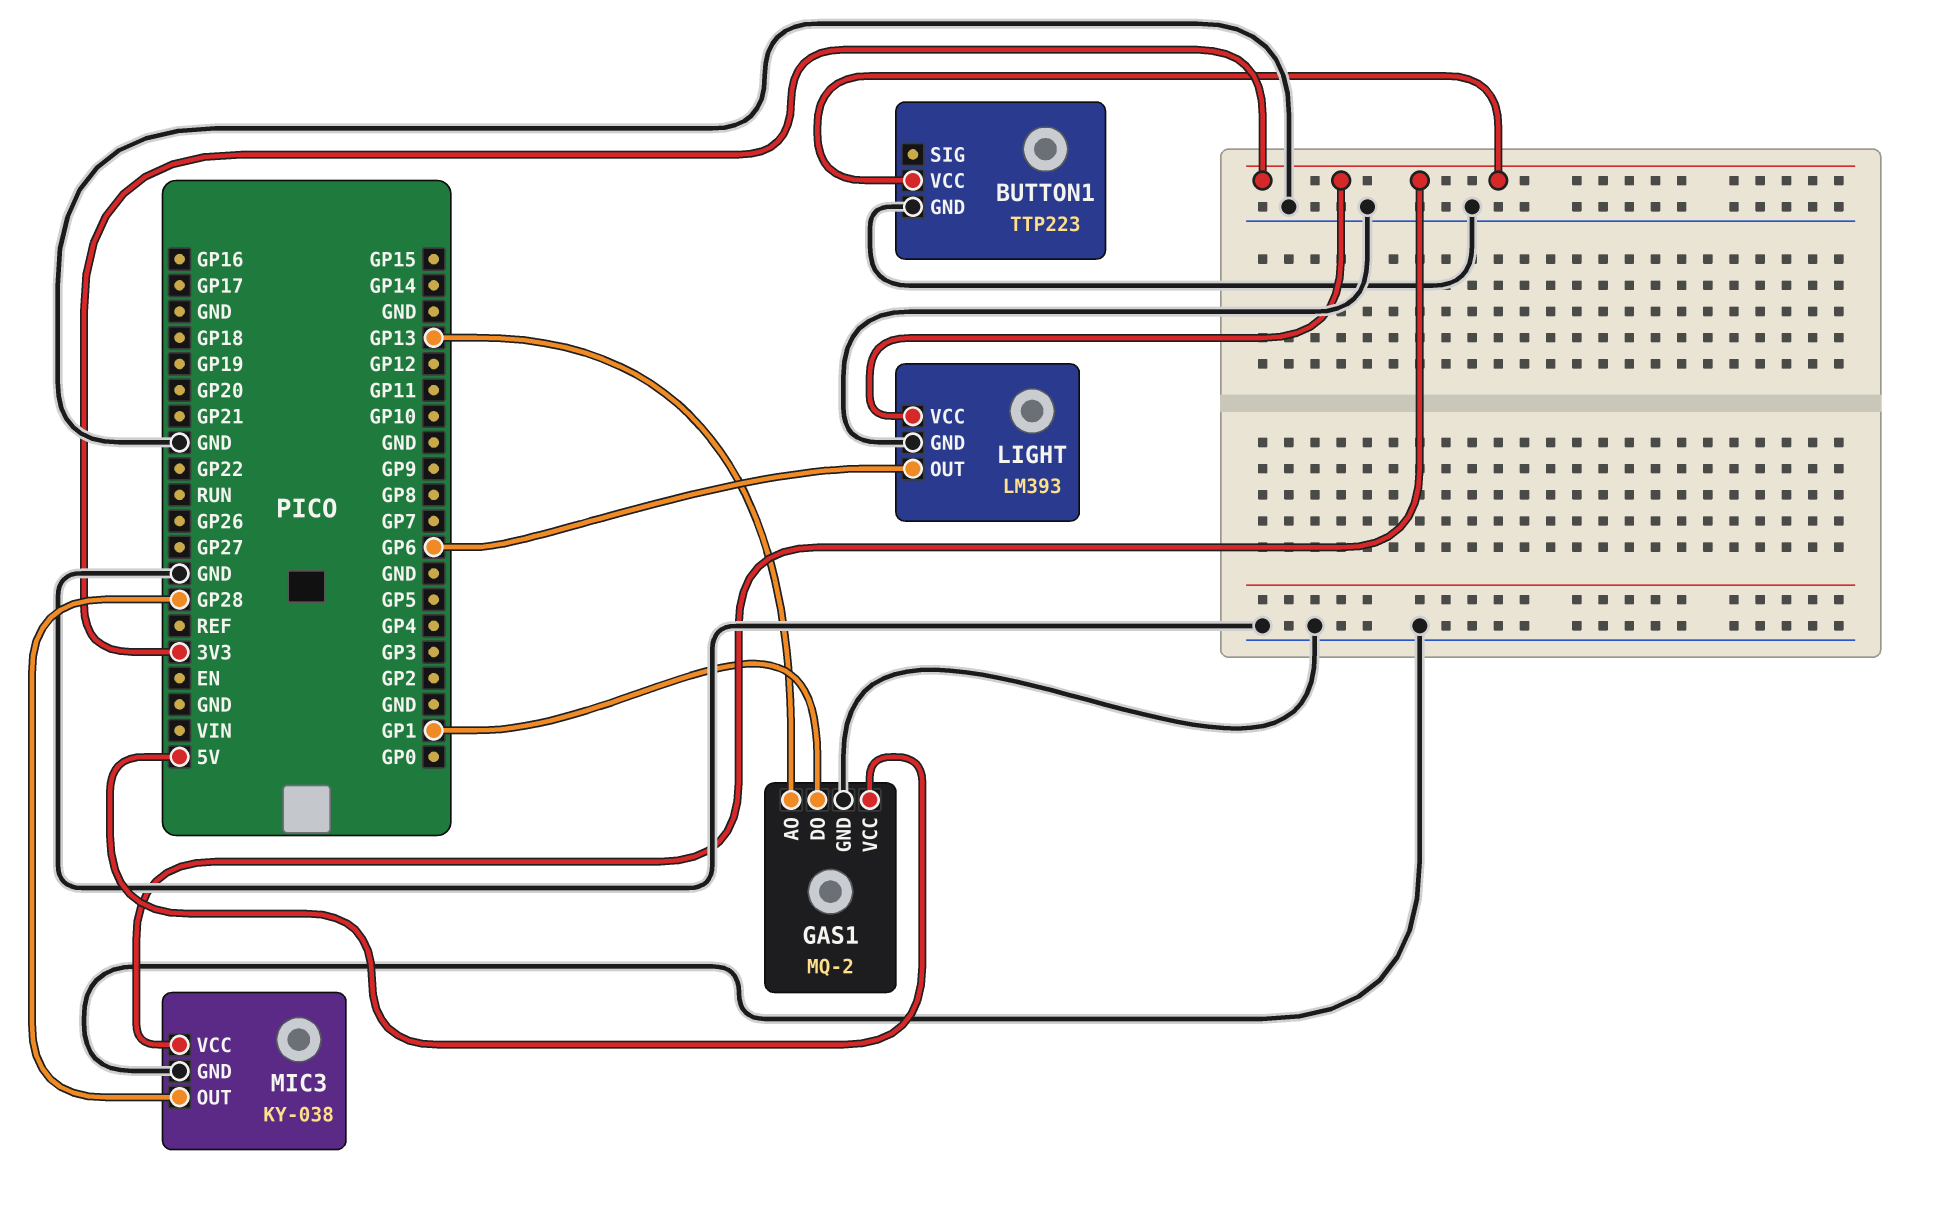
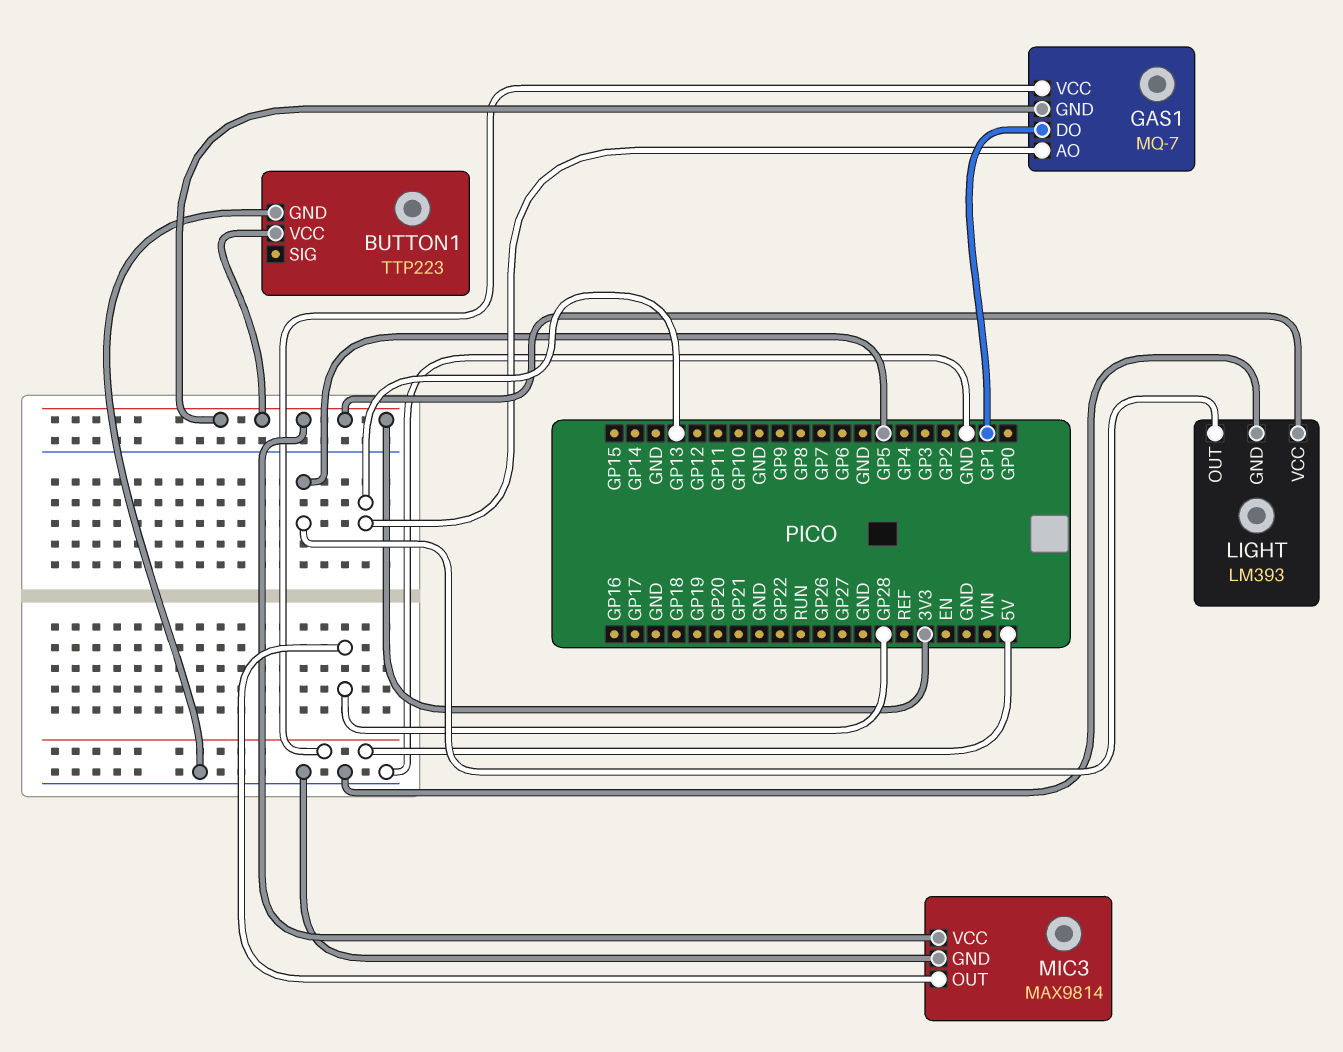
GAS1: MQ-2 -> MQ-7
GAS1 pin GND: GND -> 3V3
LIGHT pin OUT: GP6 -> GP5
MIC3: KY-038 -> MAX9814

